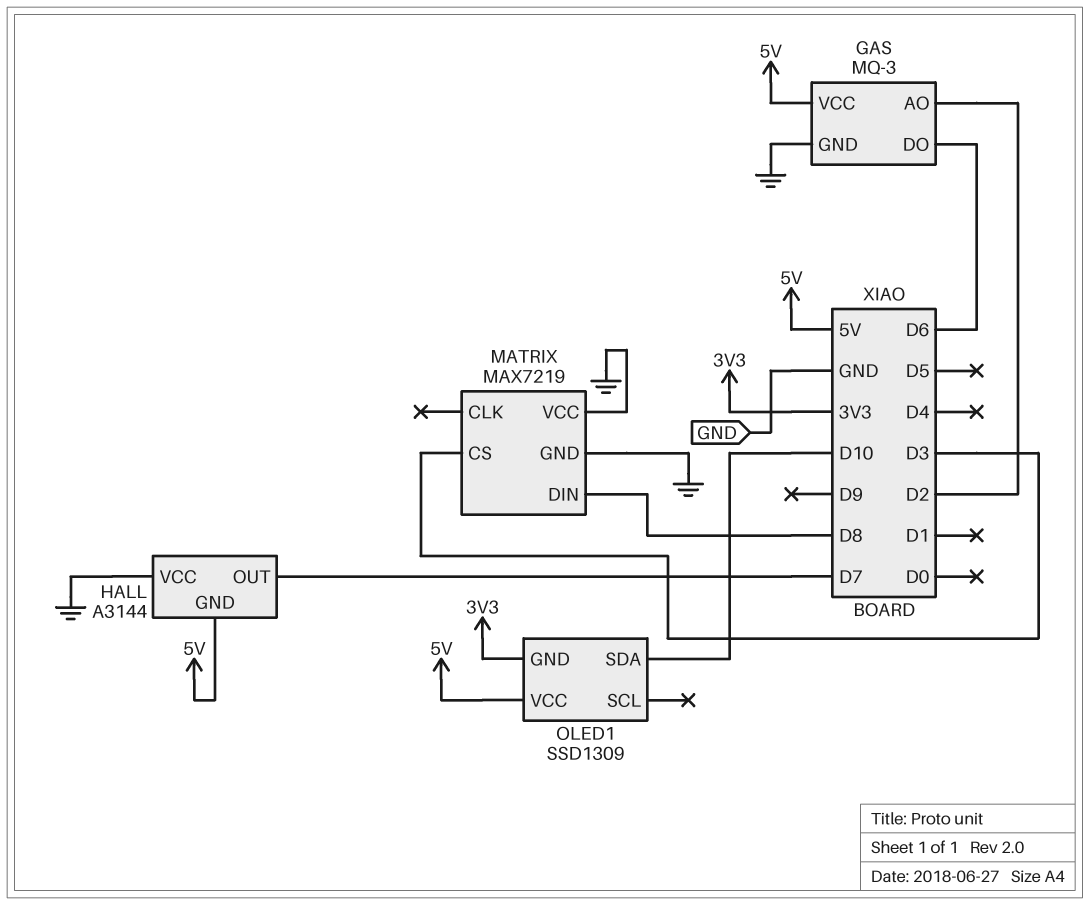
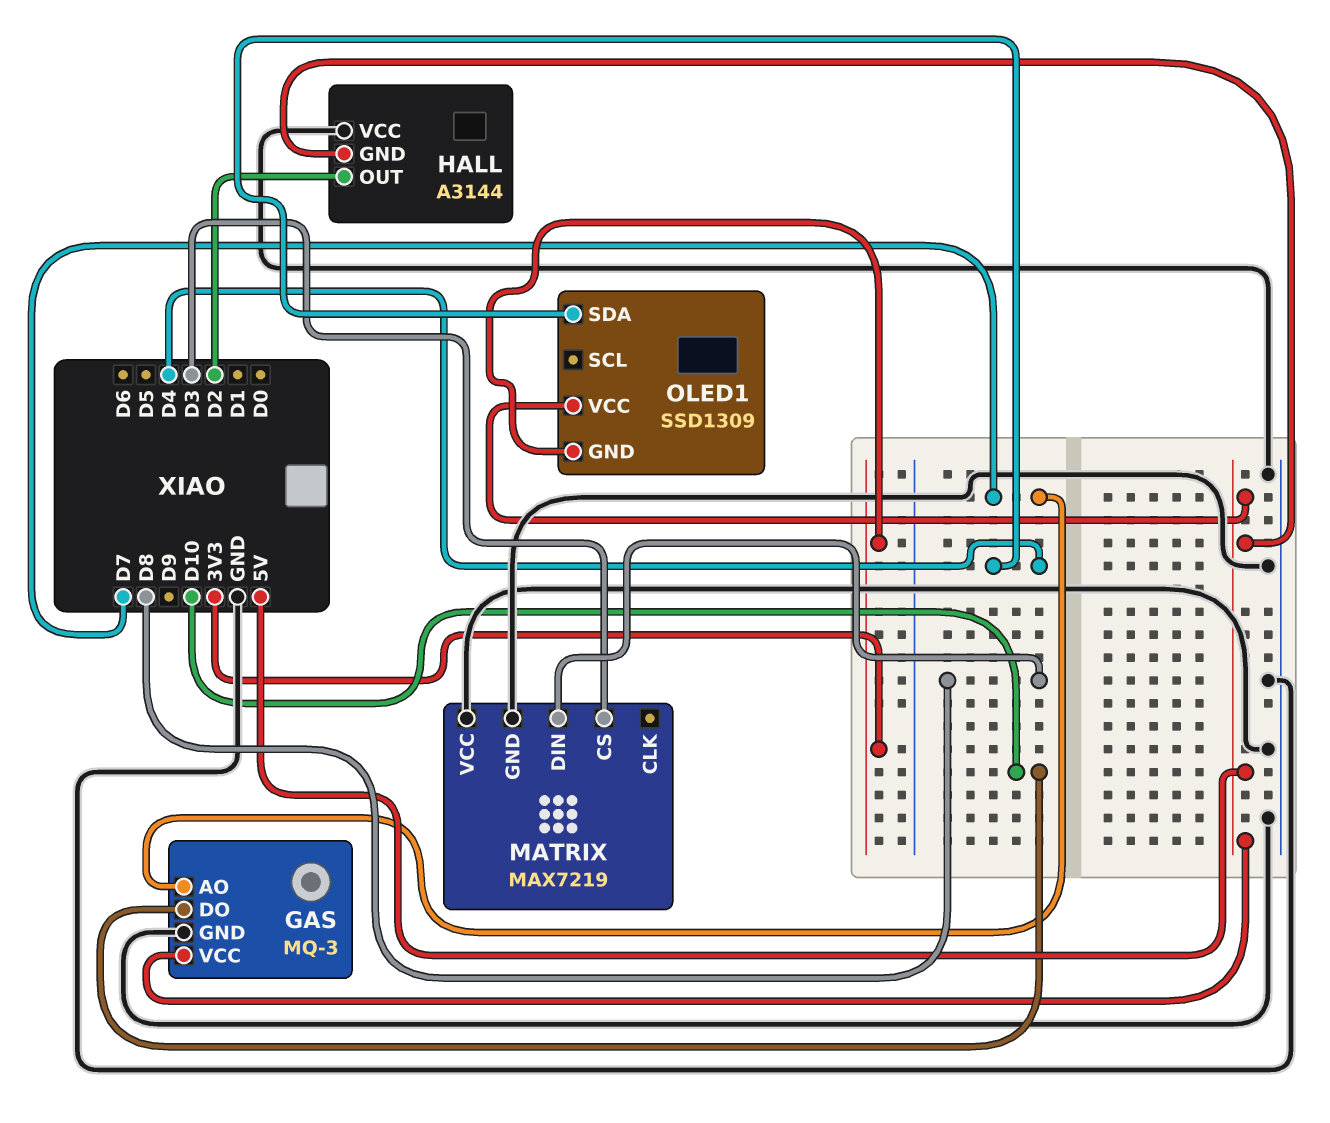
GAS pin AO: D2 -> D7
GAS pin DO: D6 -> D10
HALL pin OUT: D7 -> D2
OLED1 pin SDA: D10 -> D4

